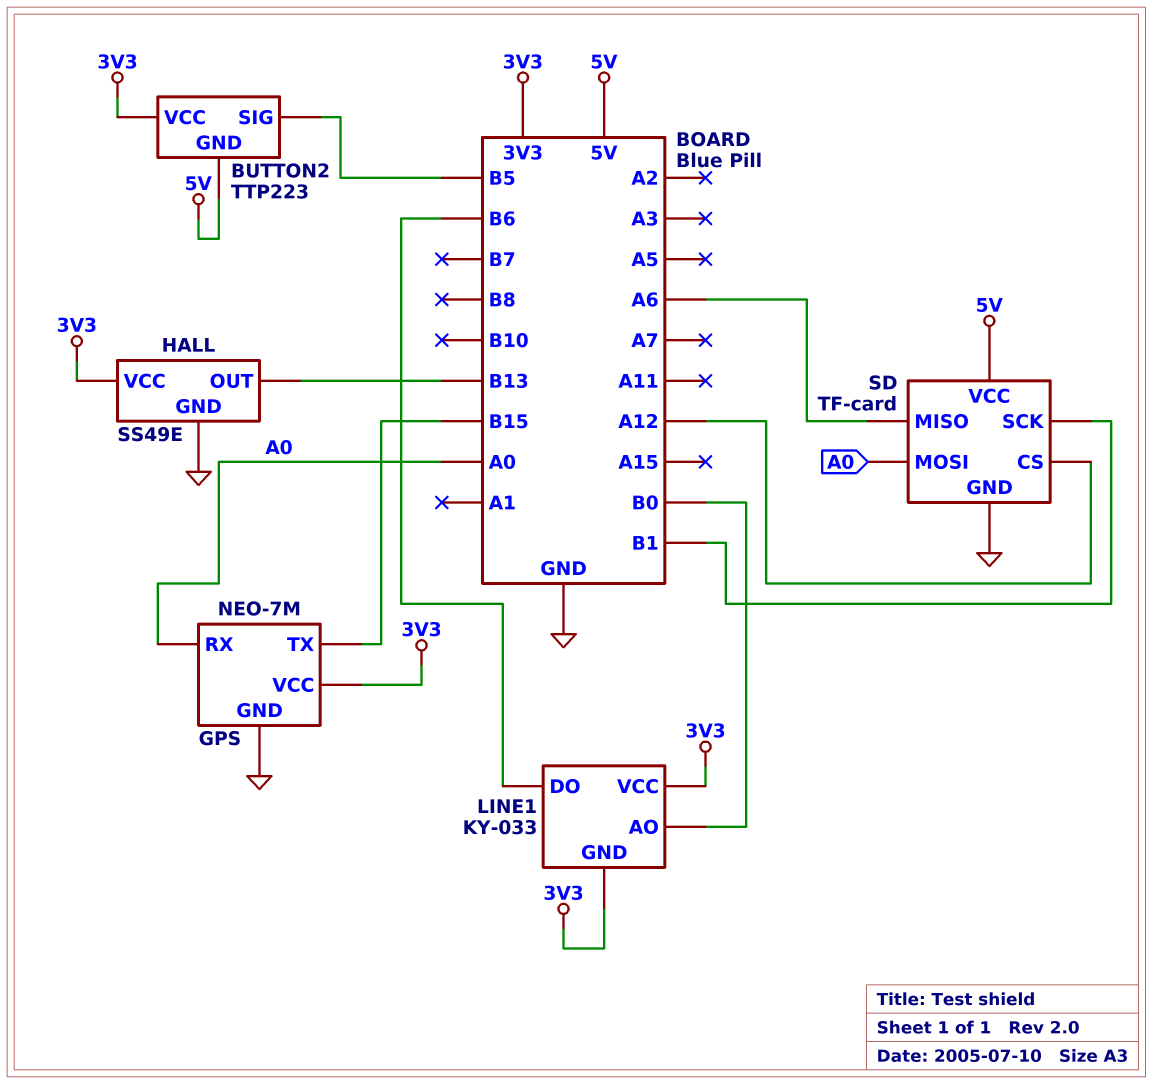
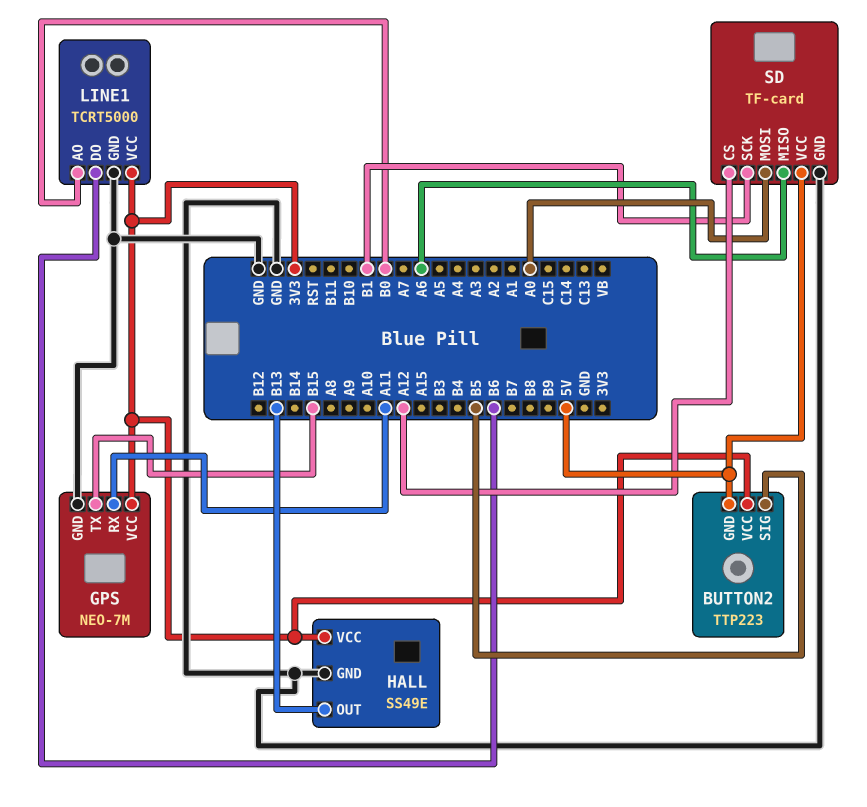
GPS pin RX: A0 -> A11
LINE1: KY-033 -> TCRT5000
LINE1 pin GND: 3V3 -> GND

